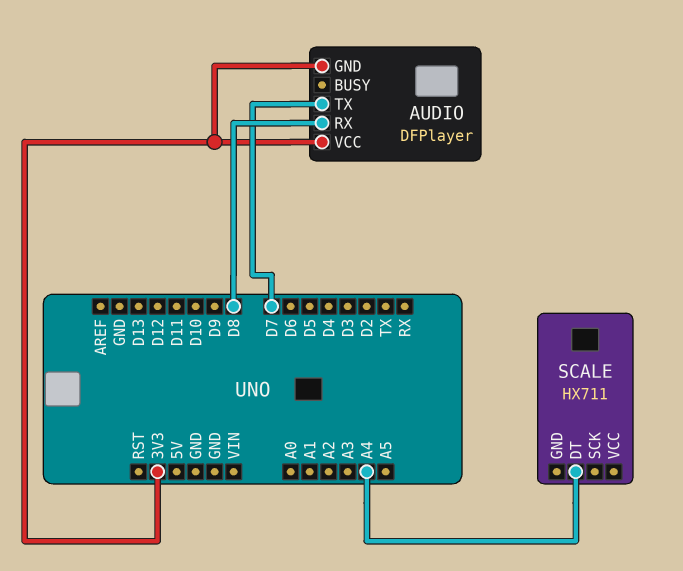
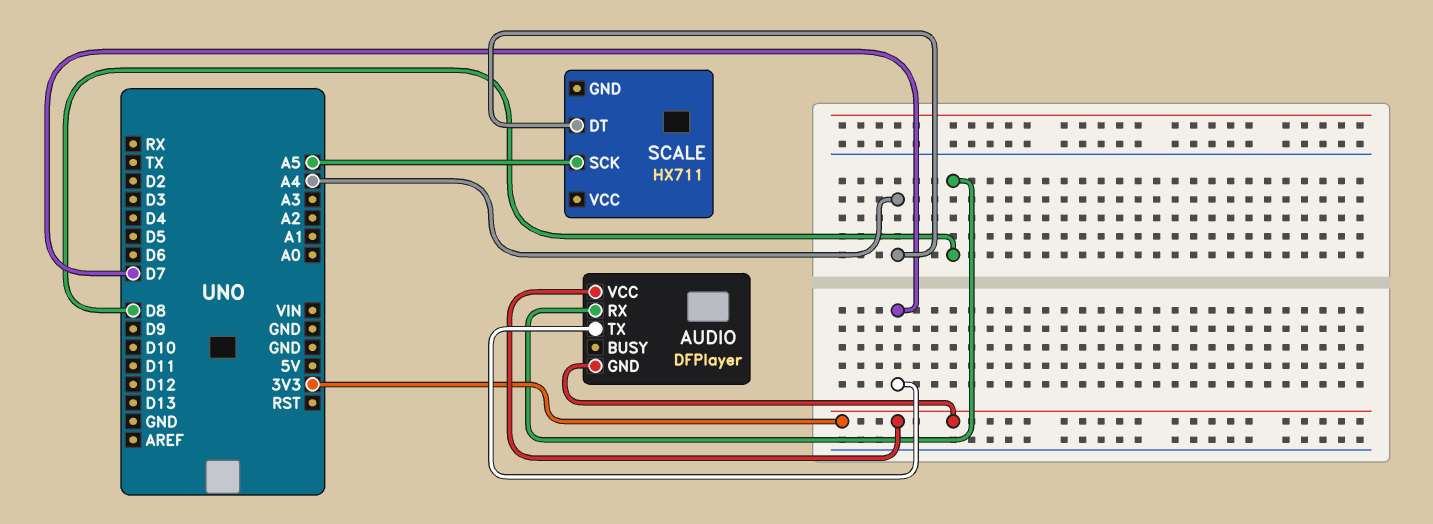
SCALE pin SCK: none -> A5

